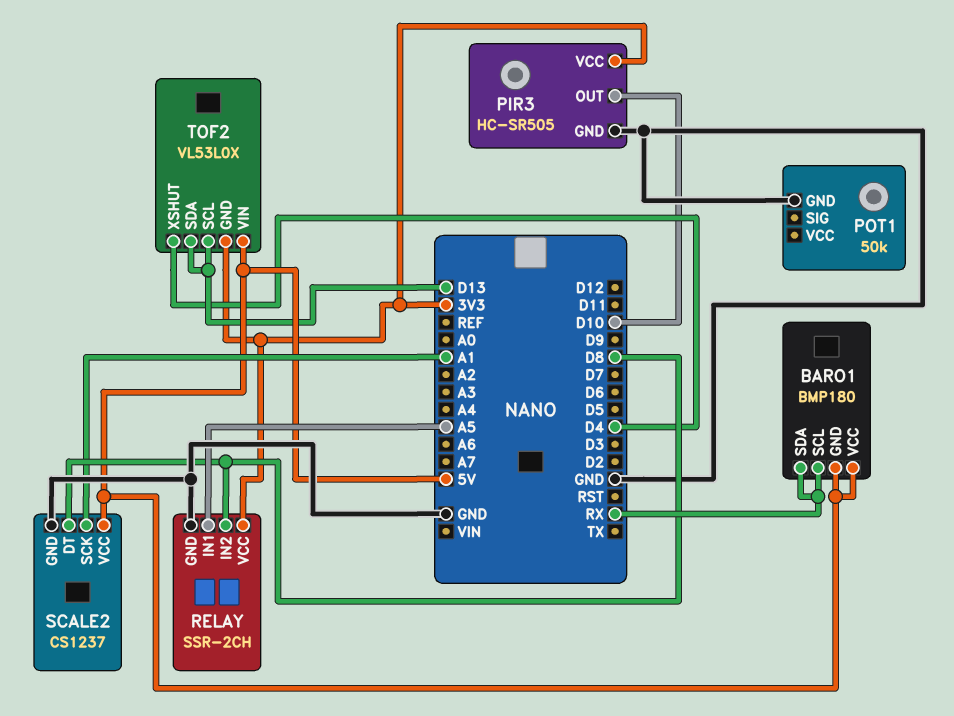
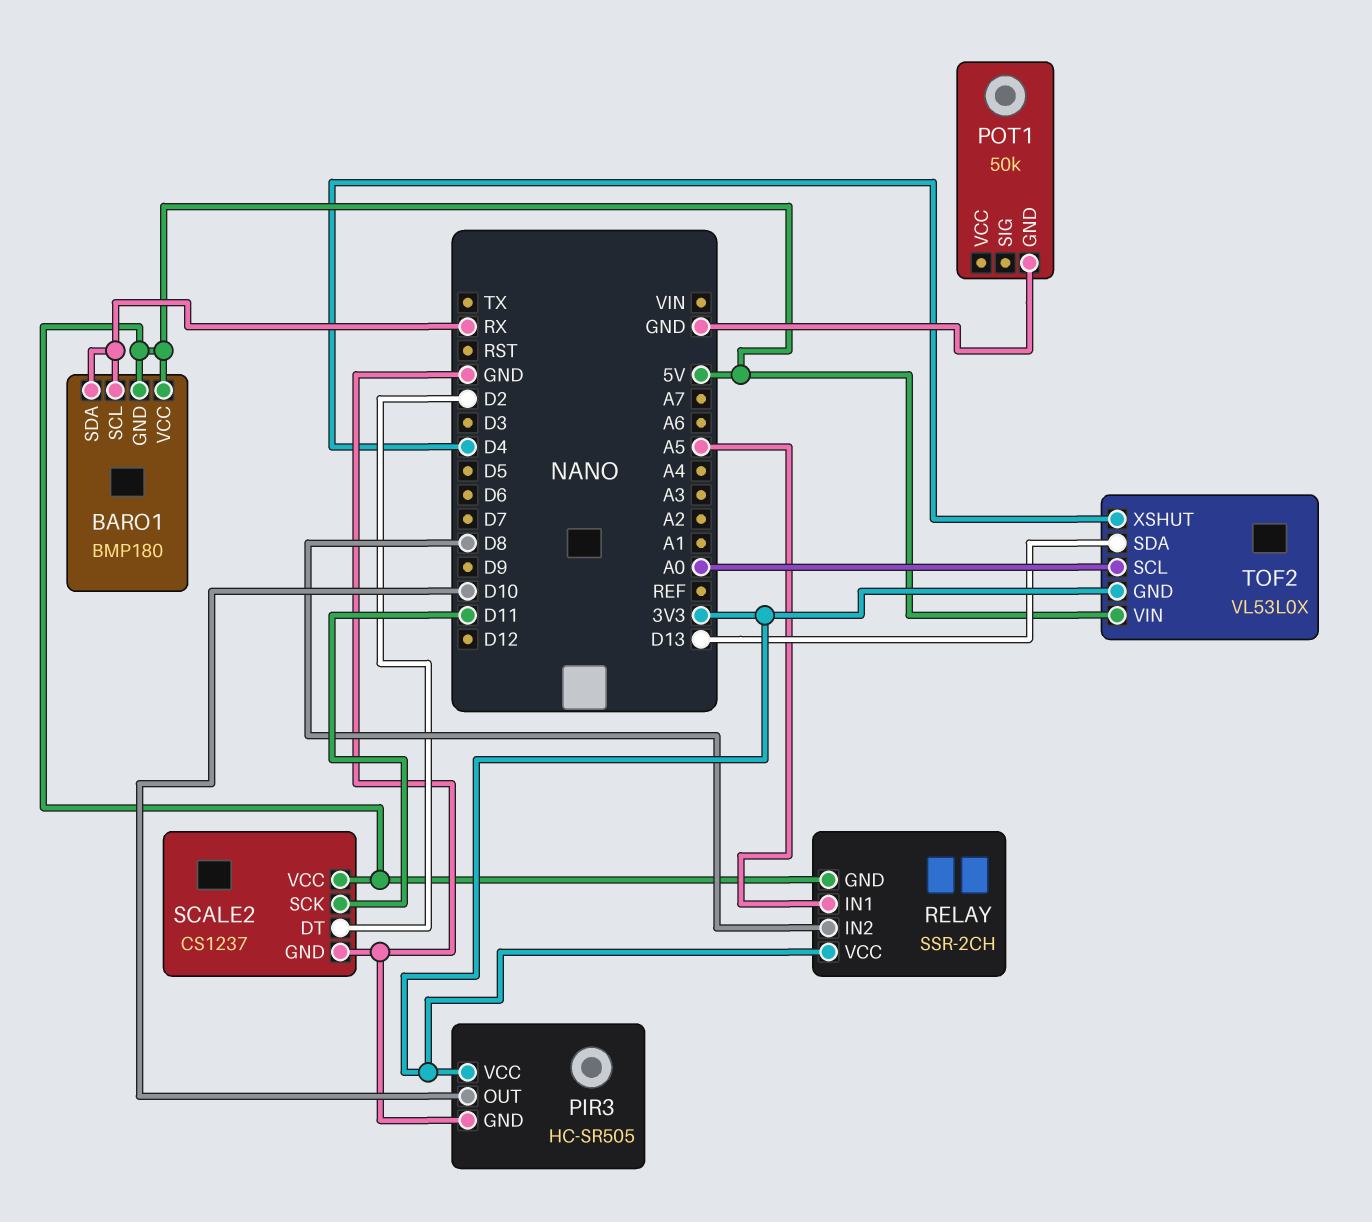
RELAY pin GND: GND -> 5V
SCALE2 pin DT: D8 -> D2
SCALE2 pin SCK: A1 -> D11
TOF2 pin SCL: D13 -> A0

